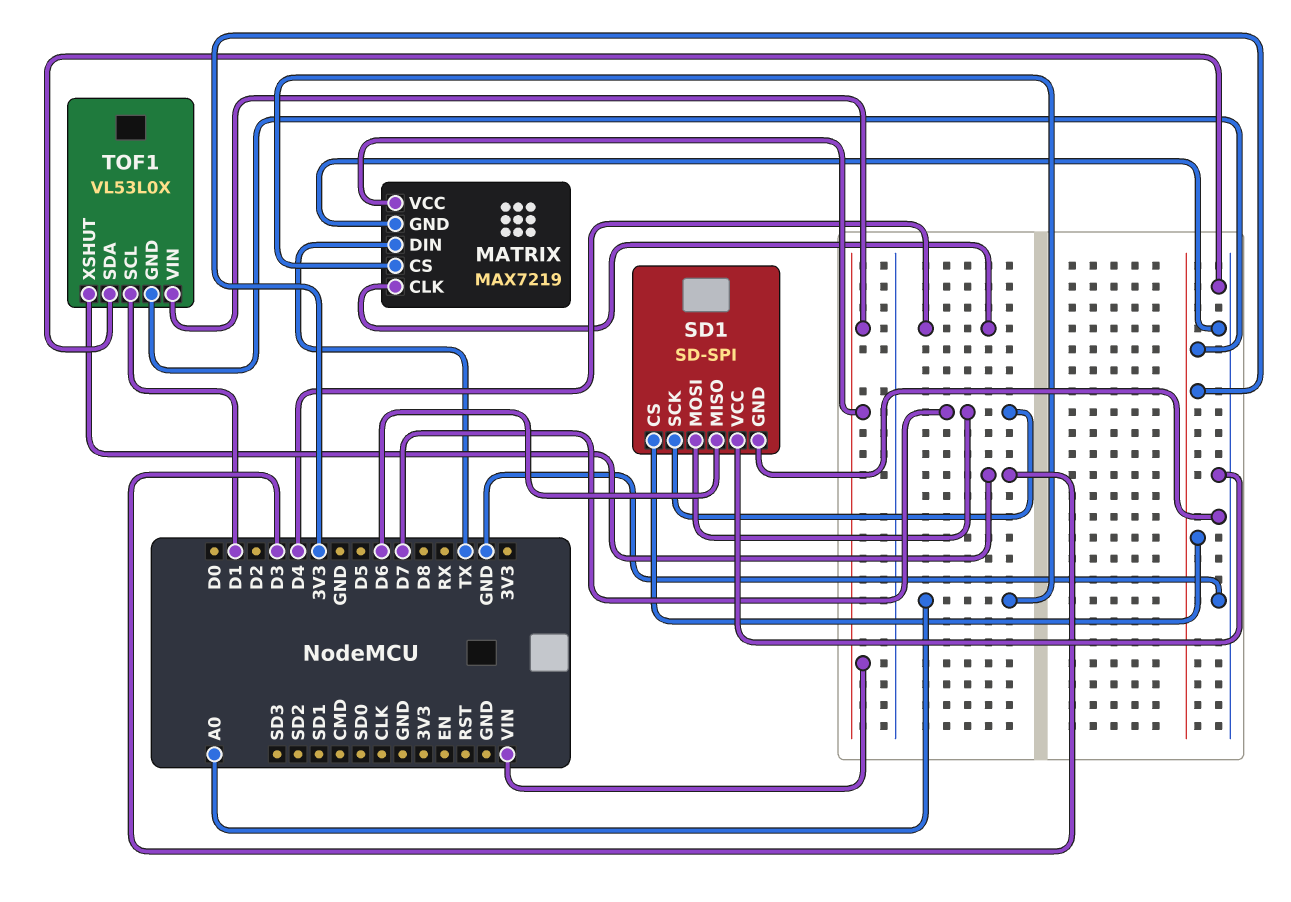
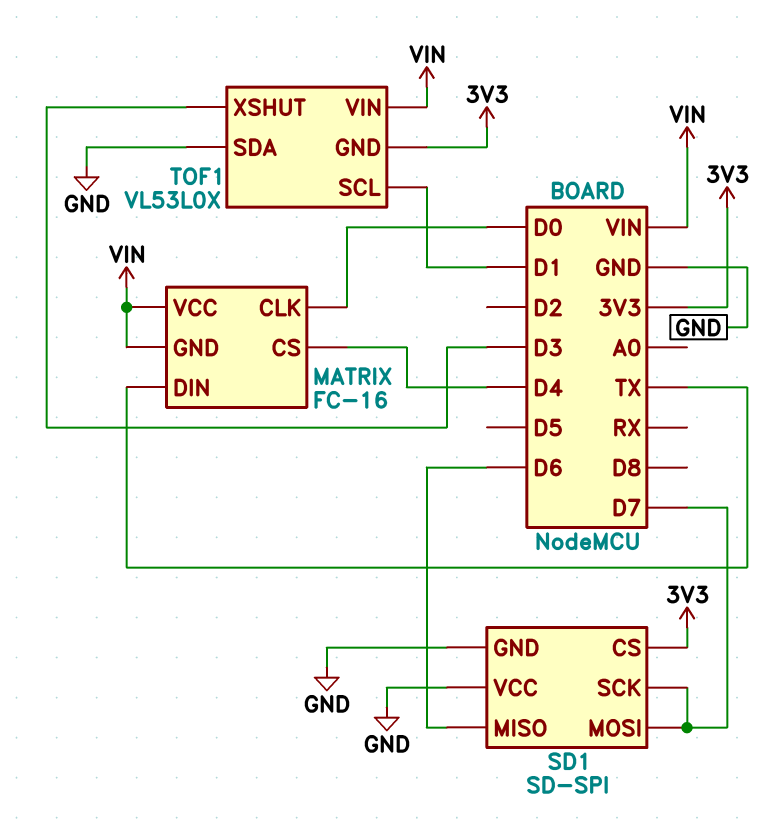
MATRIX: MAX7219 -> FC-16
MATRIX pin CLK: D4 -> D0
MATRIX pin CS: A0 -> D4
MATRIX pin GND: GND -> VIN

